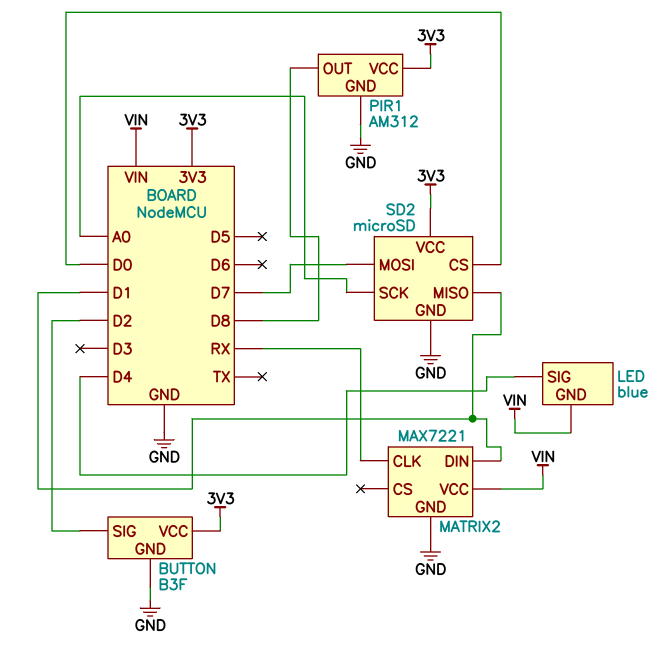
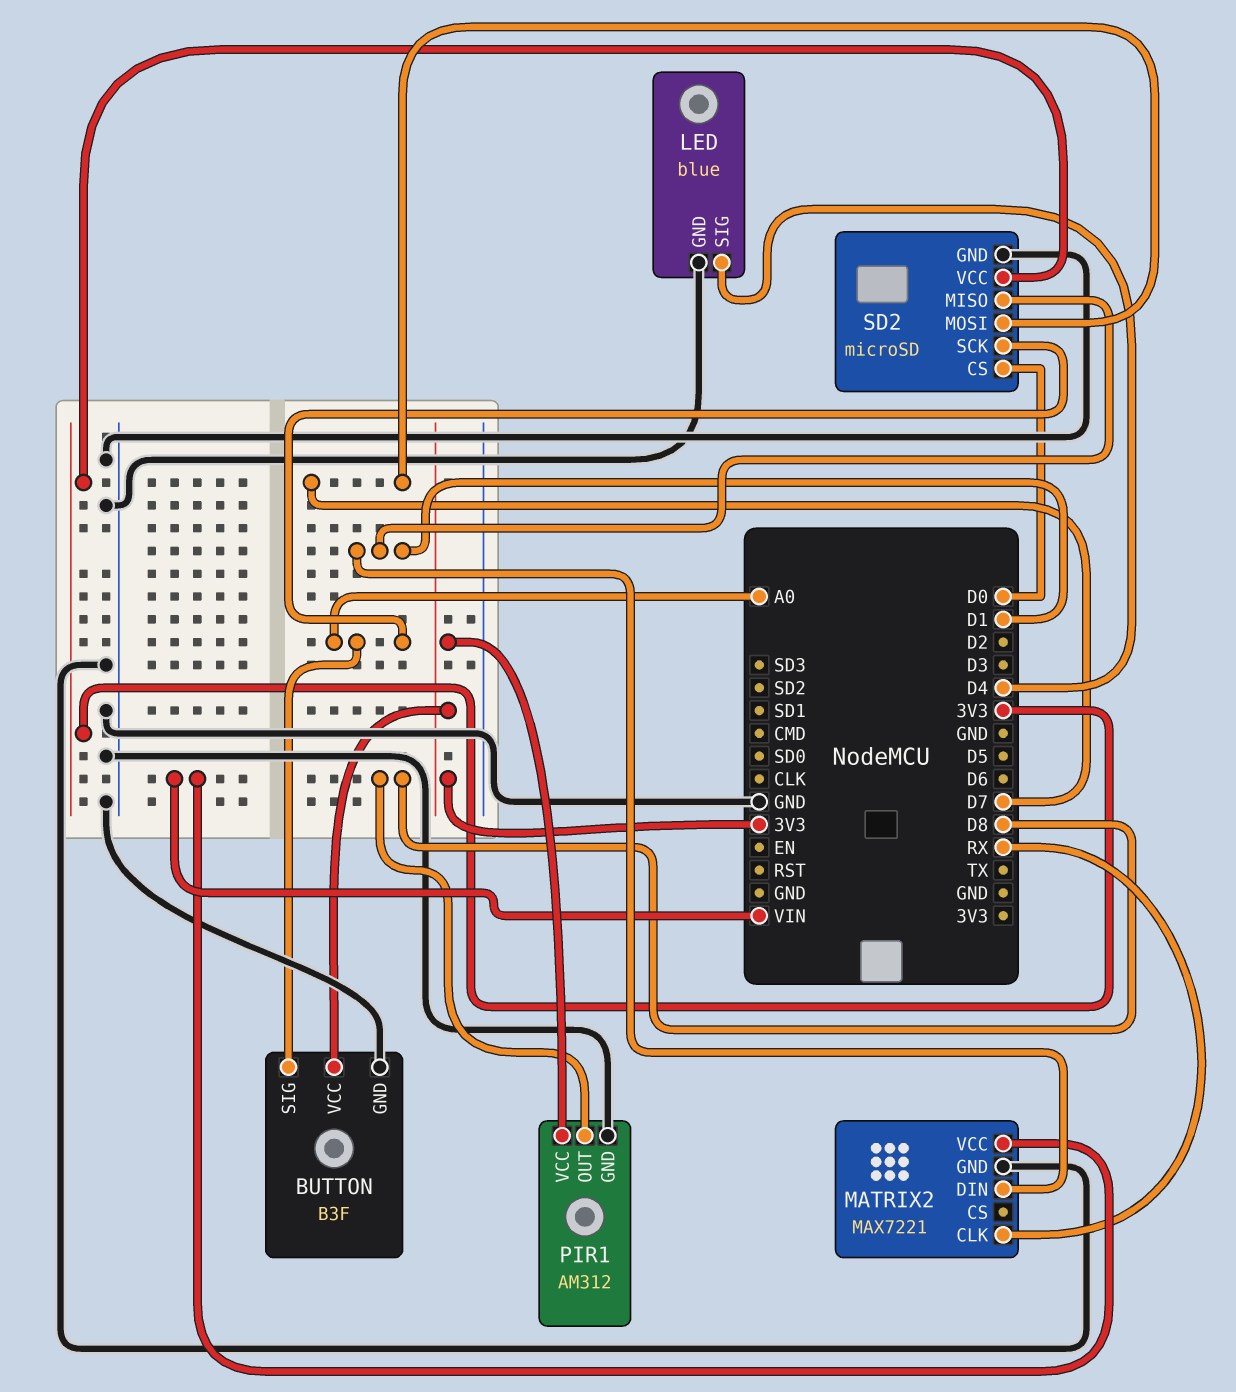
BUTTON pin SIG: D2 -> A0
LED pin GND: VIN -> GND

